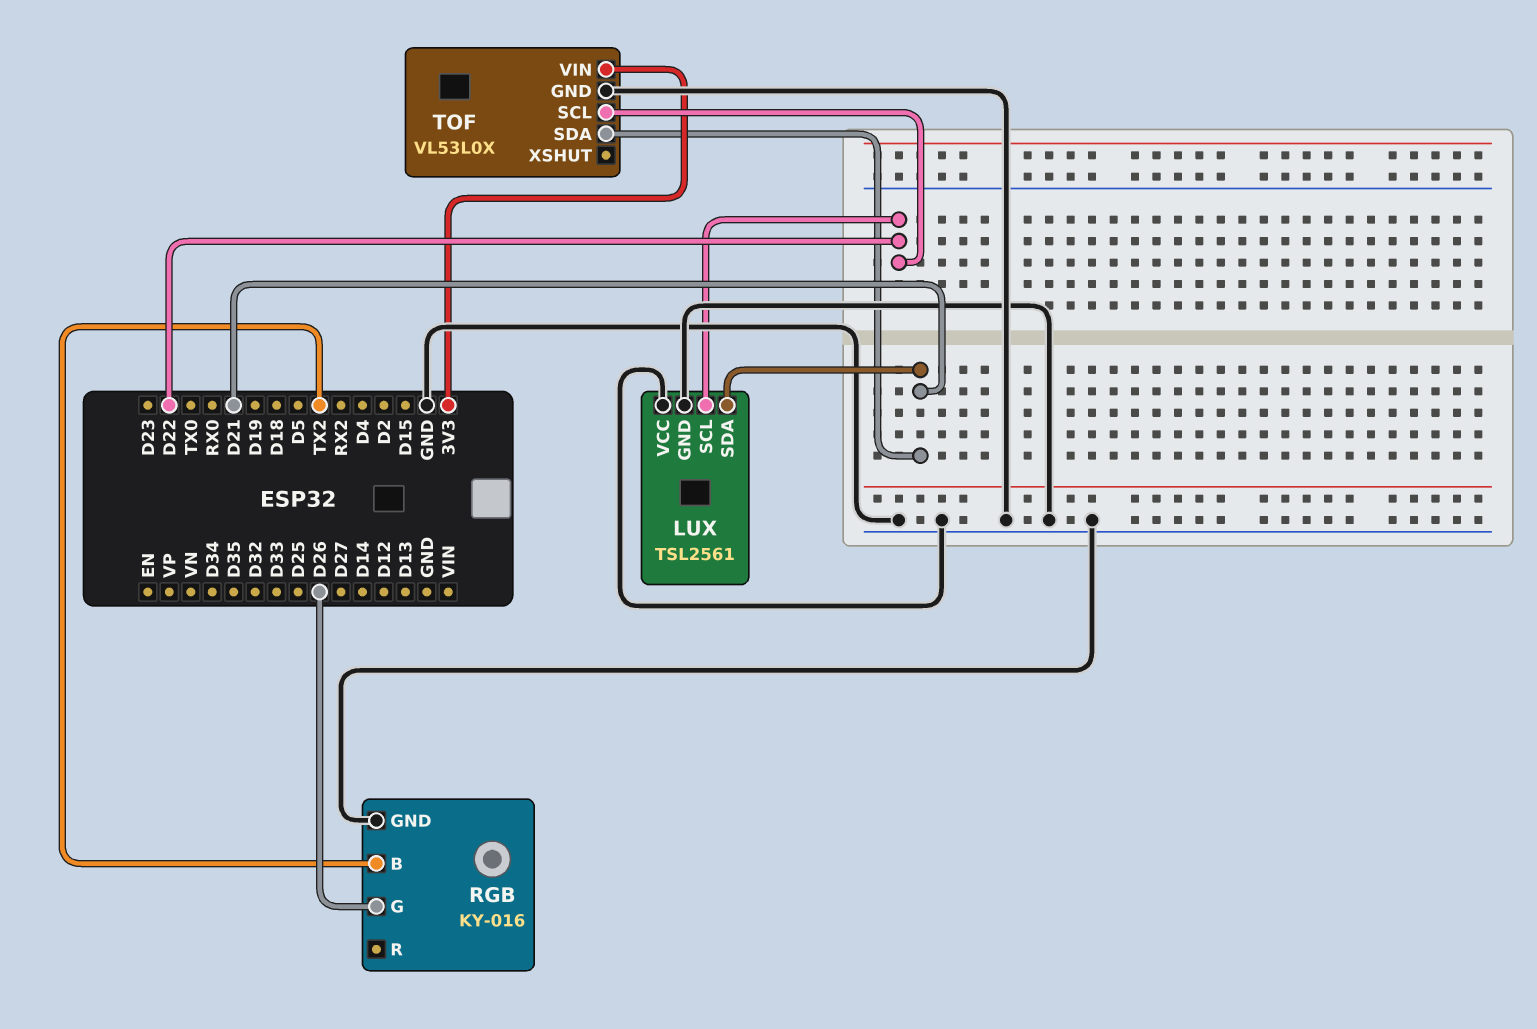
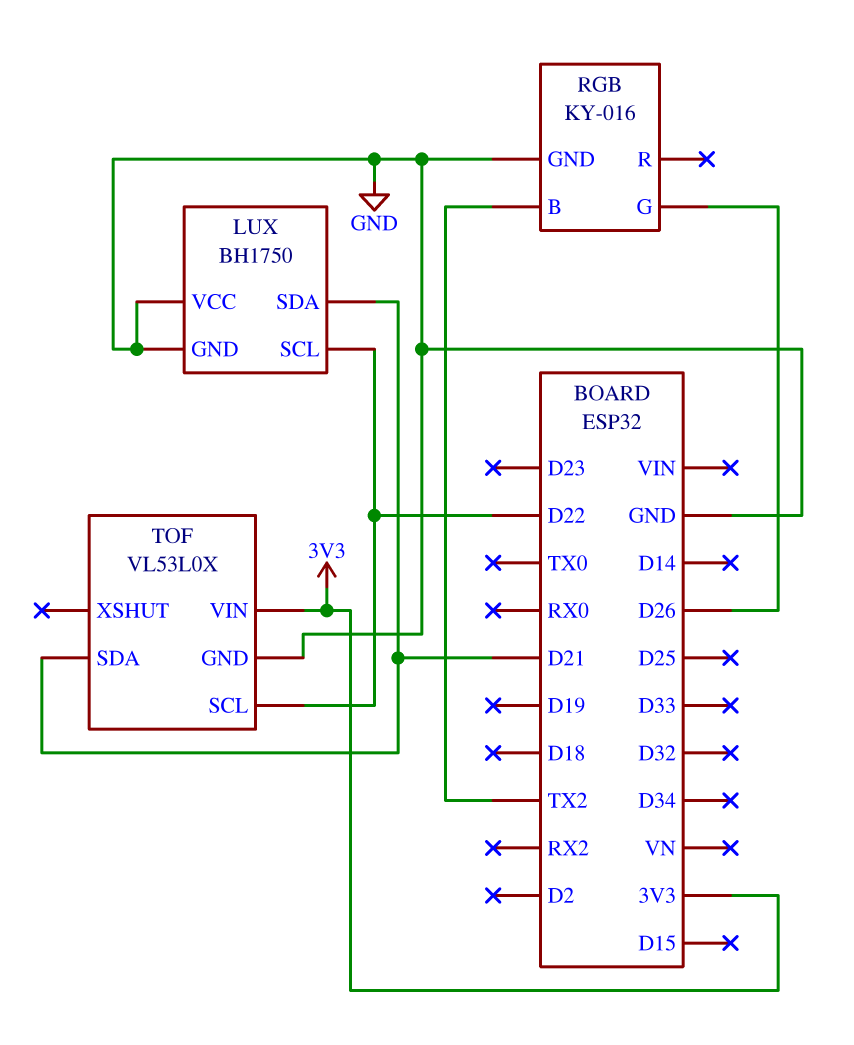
LUX: TSL2561 -> BH1750

